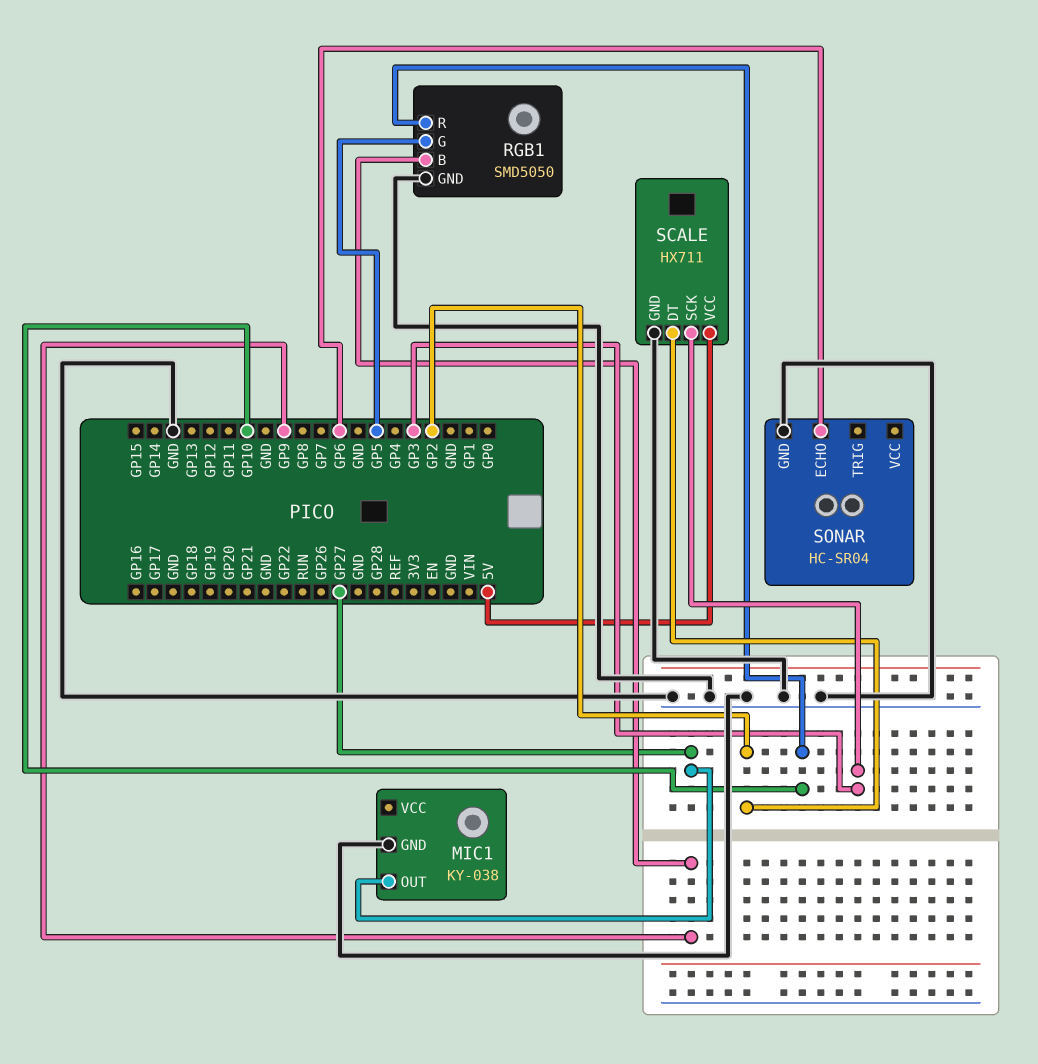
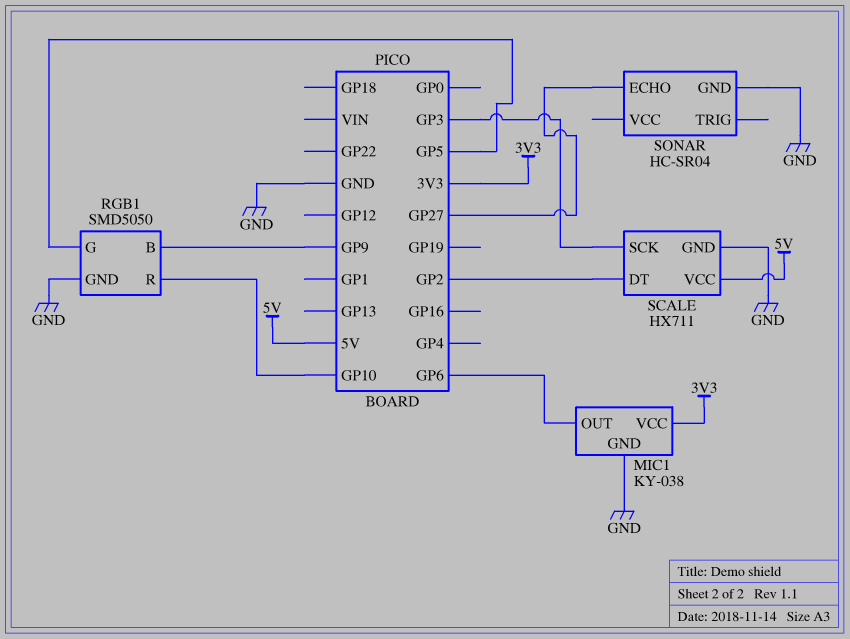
MIC1 pin OUT: GP27 -> GP6
MIC1 pin VCC: none -> 3V3
SONAR pin ECHO: GP6 -> GP27

